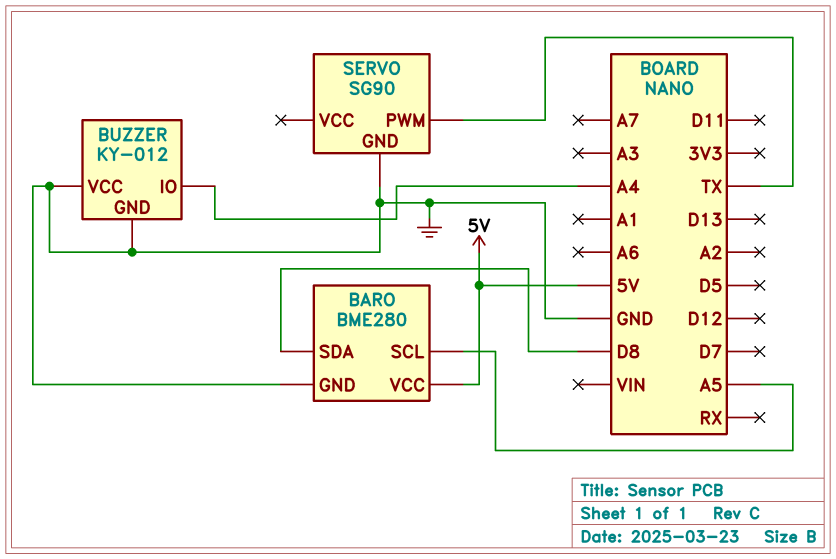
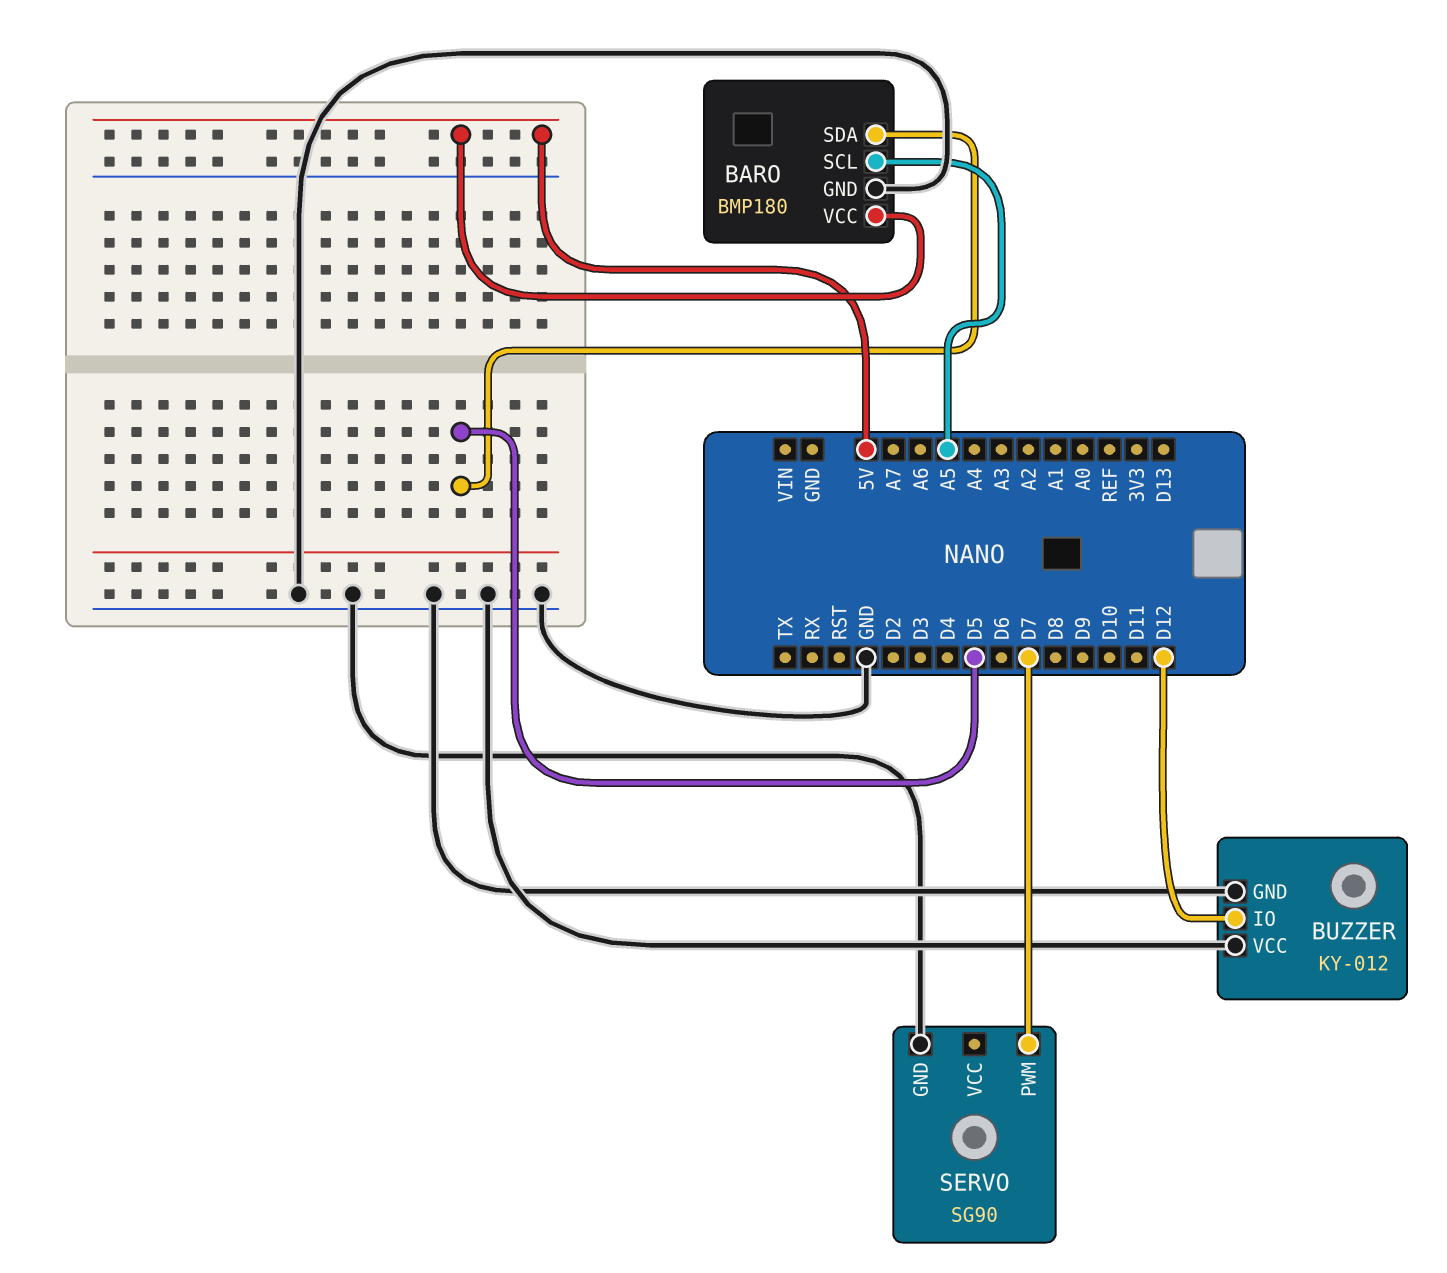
BARO: BME280 -> BMP180
BARO pin SDA: D8 -> D5
BUZZER pin IO: A4 -> D12
SERVO pin PWM: TX -> D7

